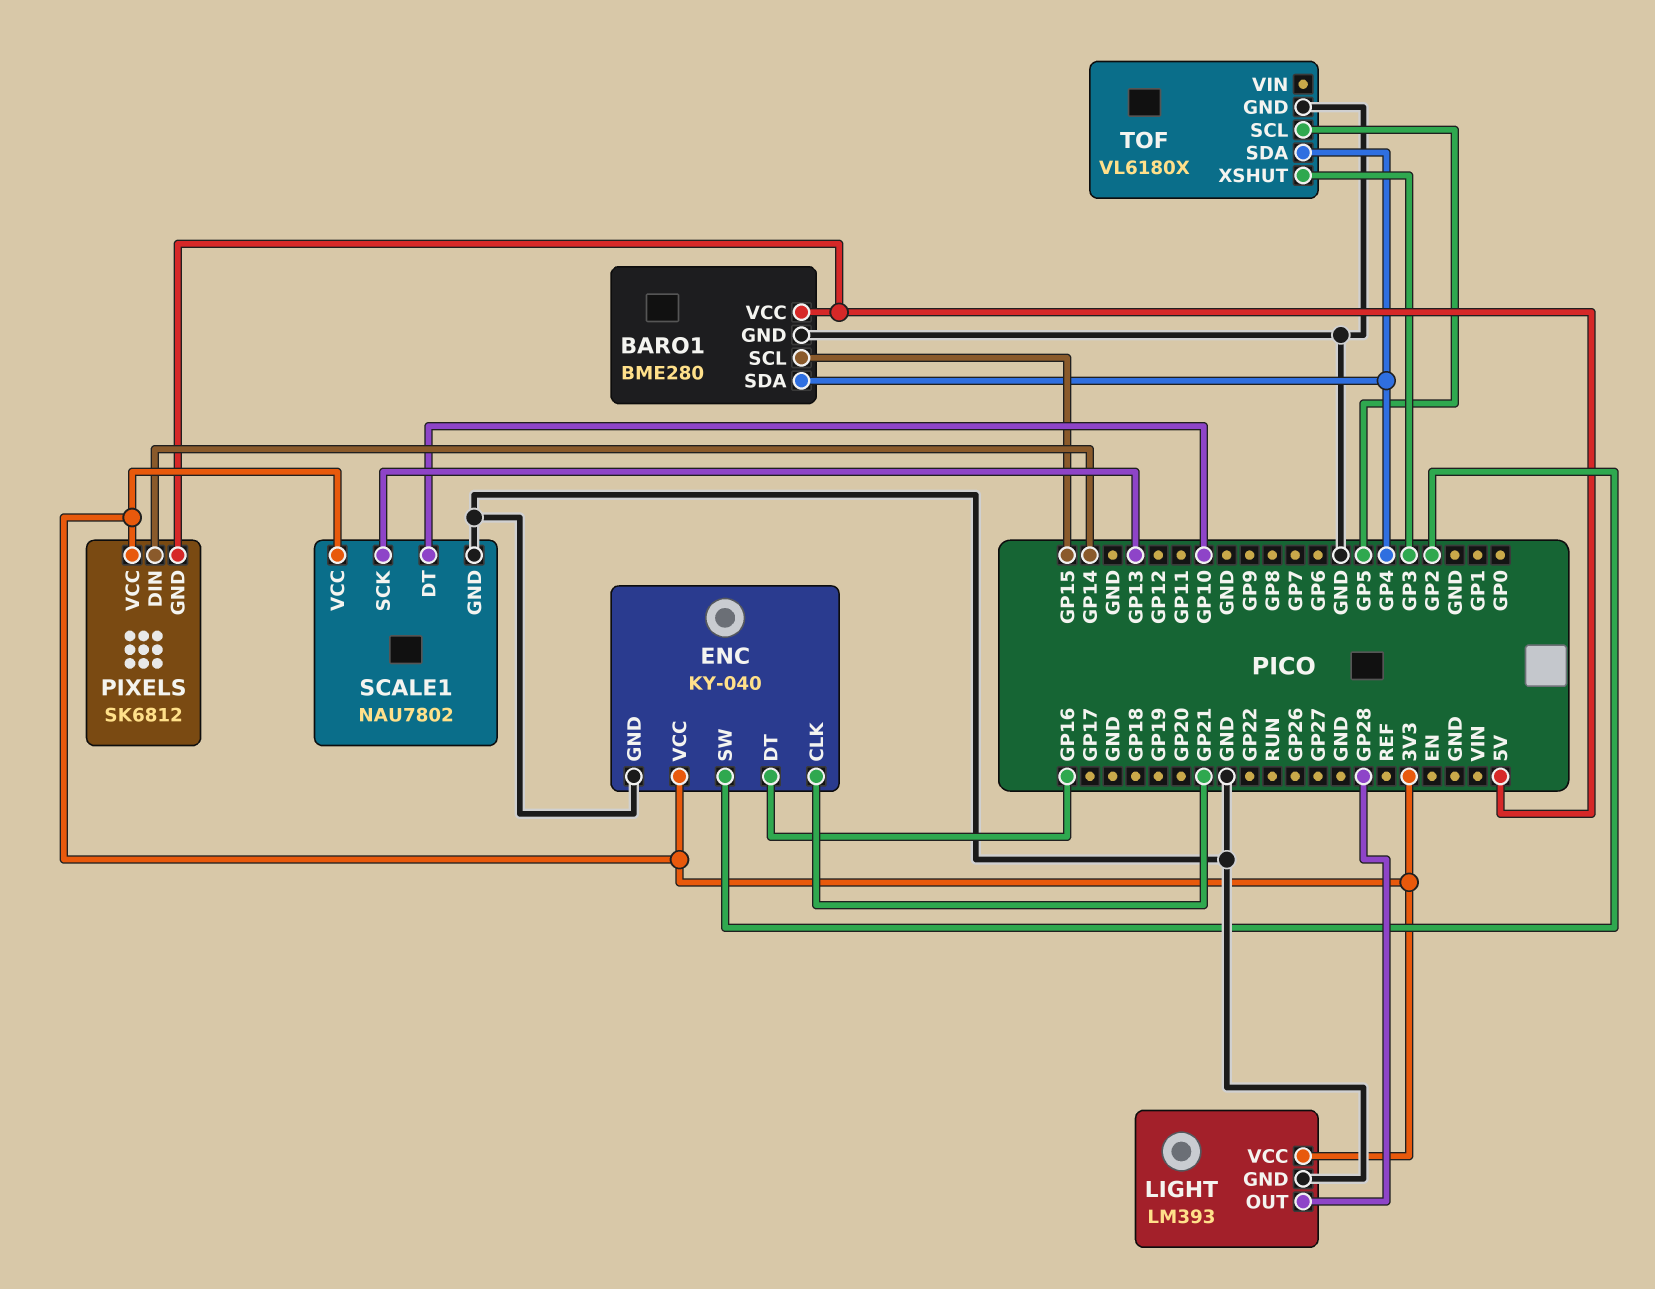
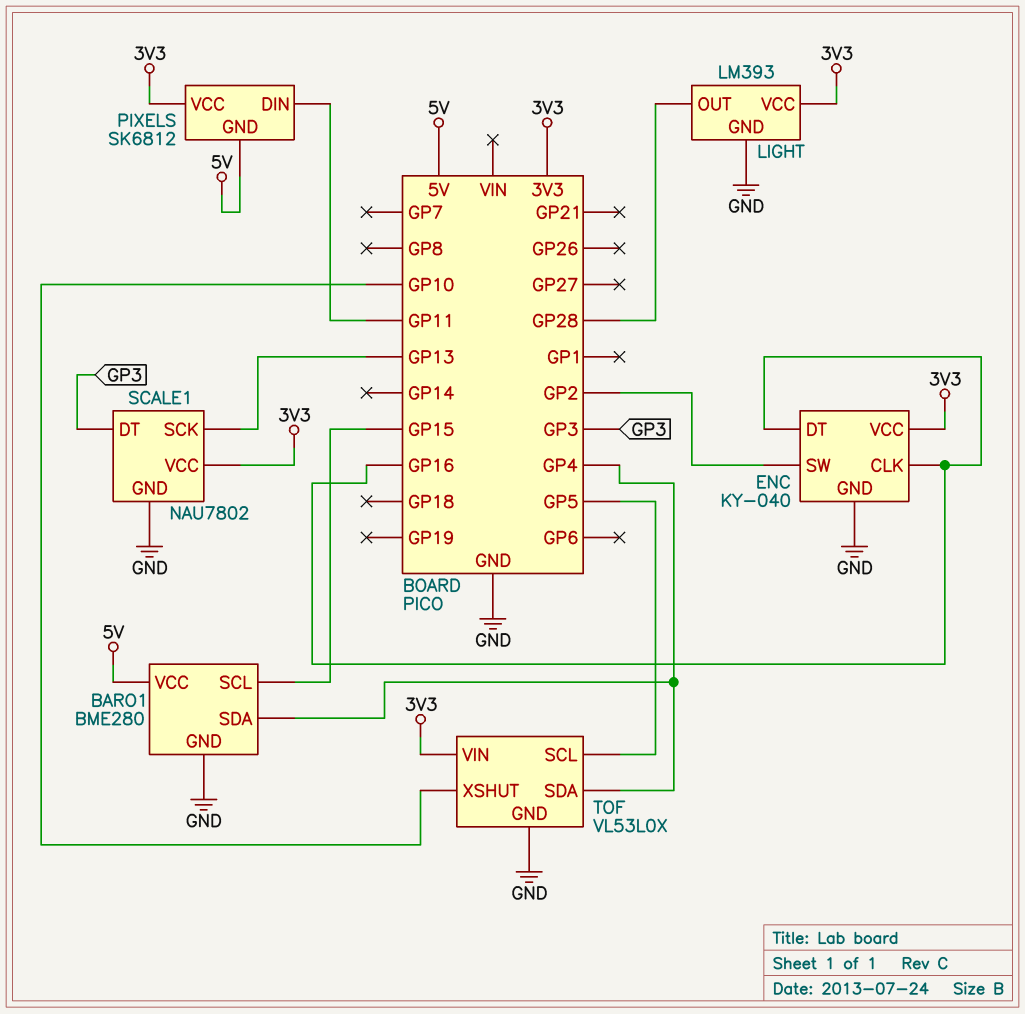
ENC pin CLK: GP21 -> GP16
PIXELS pin DIN: GP14 -> GP11
SCALE1 pin DT: GP10 -> GP3
TOF: VL6180X -> VL53L0X
TOF pin VIN: none -> 3V3
TOF pin XSHUT: GP3 -> GP10

